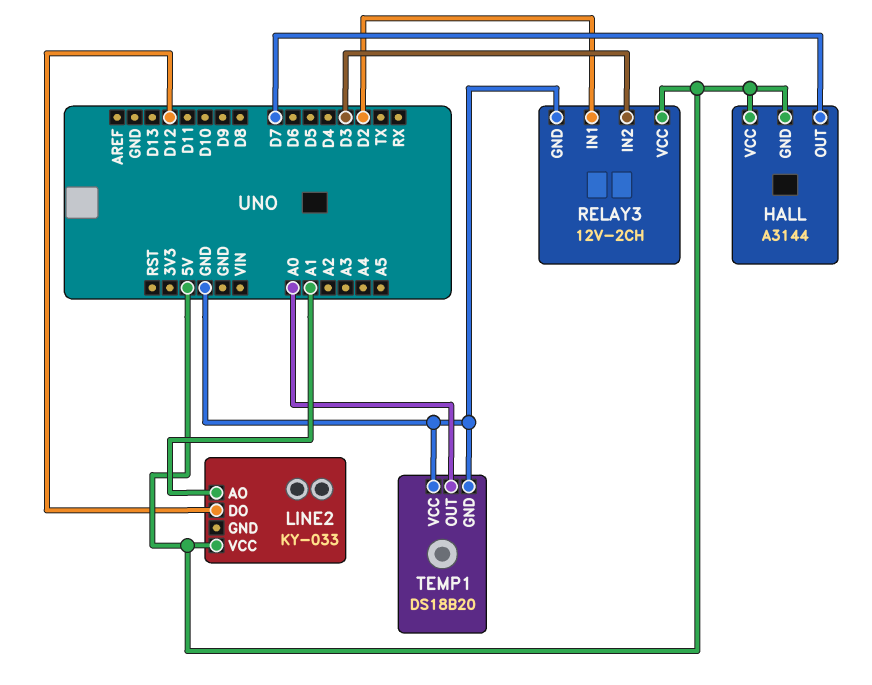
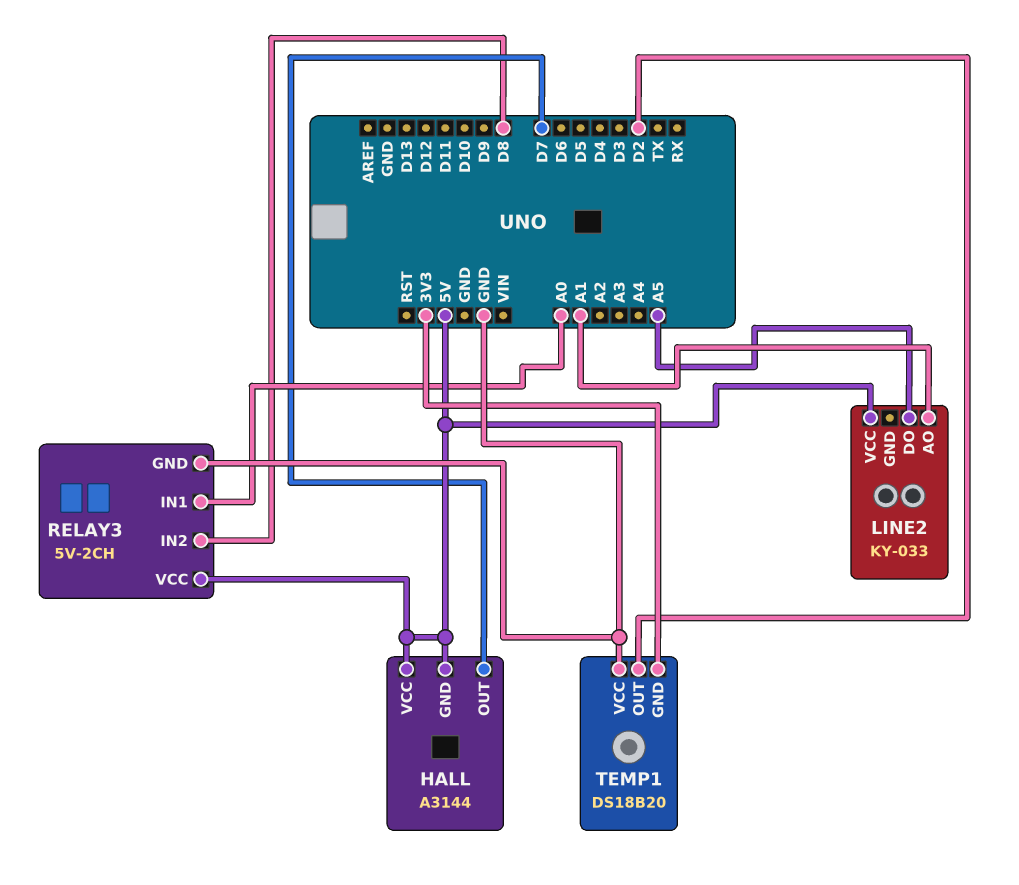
LINE2 pin DO: D12 -> A5
RELAY3: 12V-2CH -> 5V-2CH
RELAY3 pin IN1: D2 -> A0
RELAY3 pin IN2: D3 -> D8
TEMP1 pin GND: GND -> 3V3
TEMP1 pin OUT: A0 -> D2

